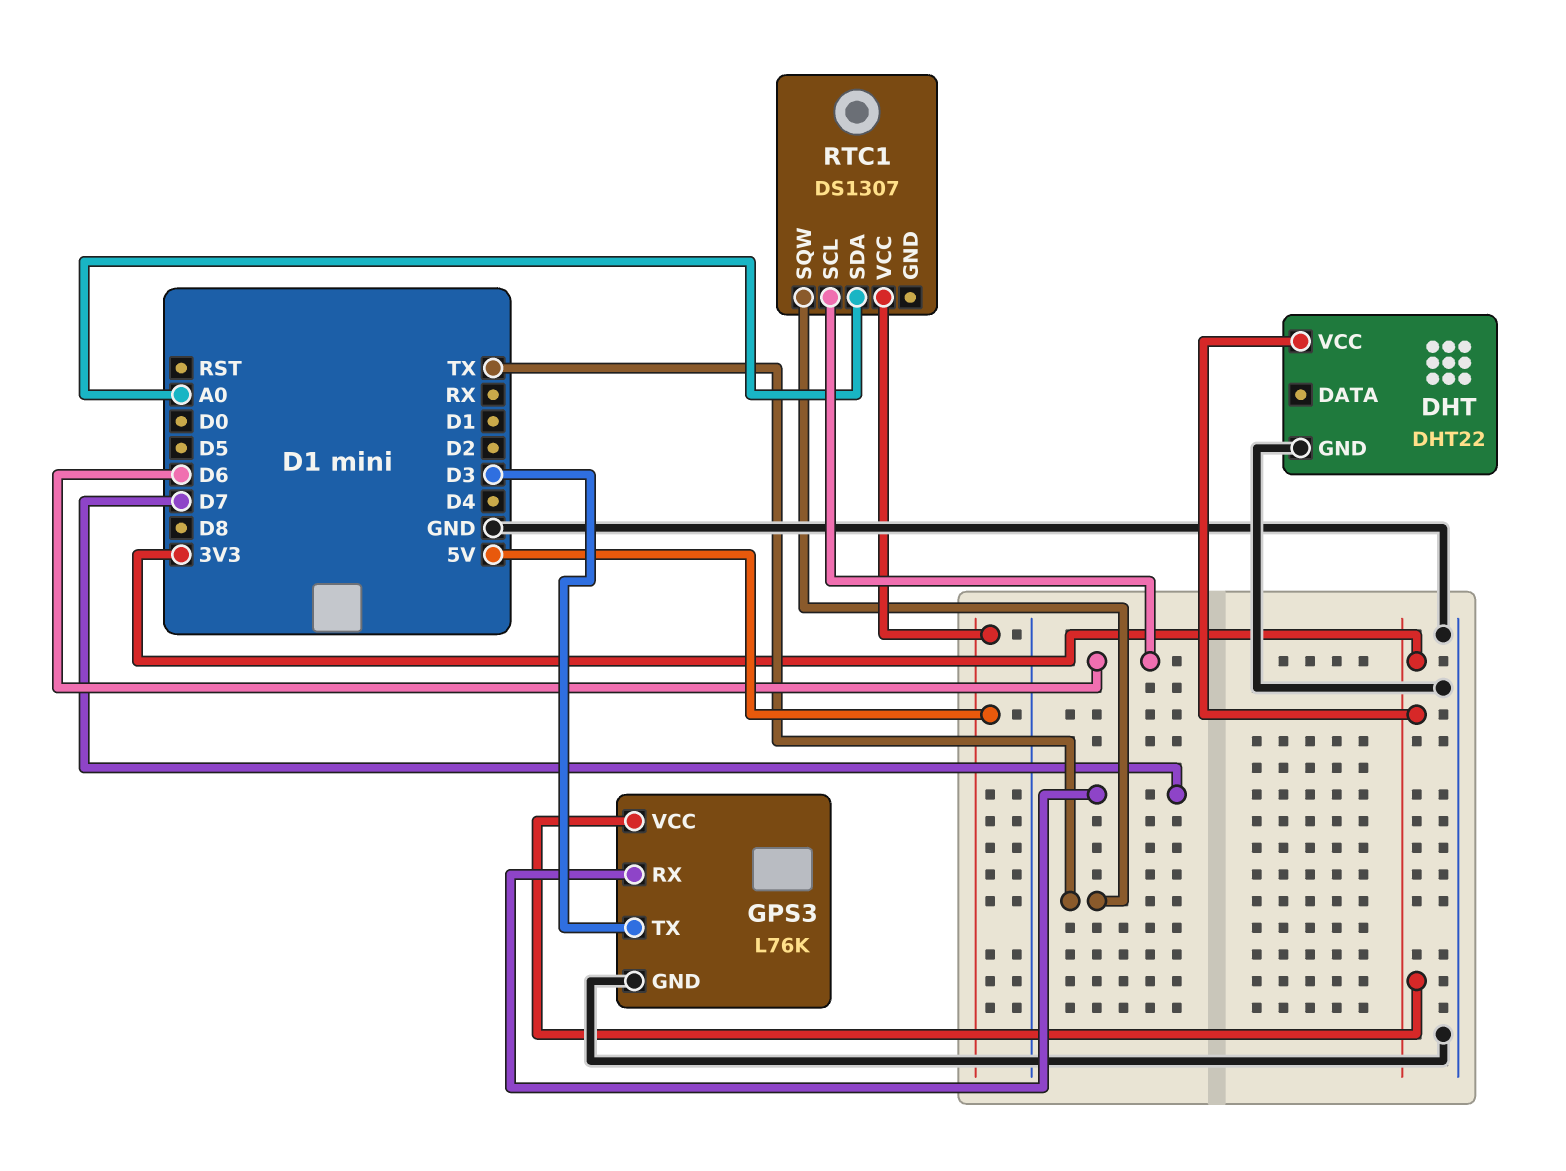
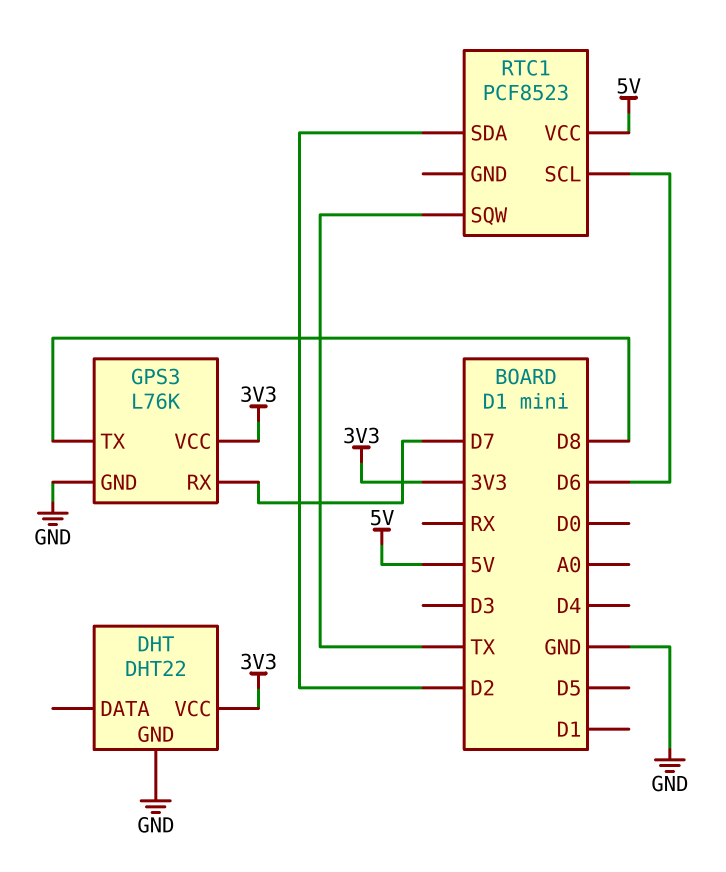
GPS3 pin TX: D3 -> D8
RTC1: DS1307 -> PCF8523
RTC1 pin SDA: A0 -> D2

